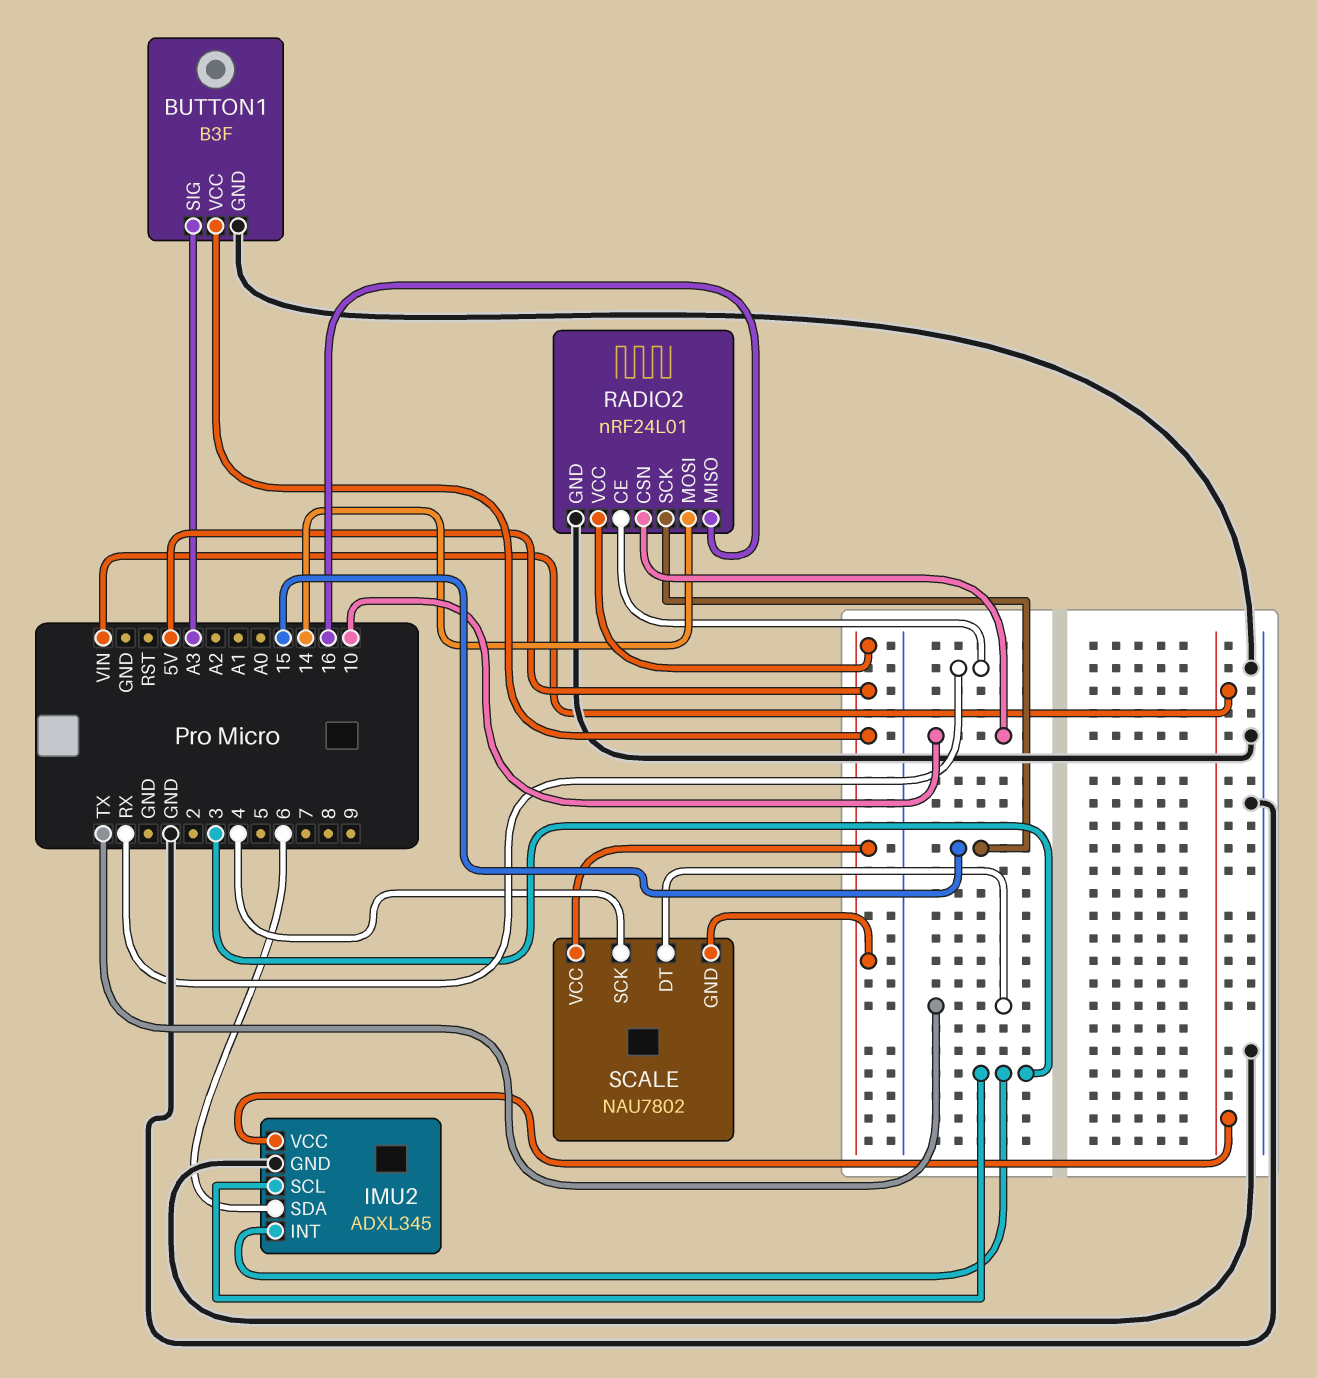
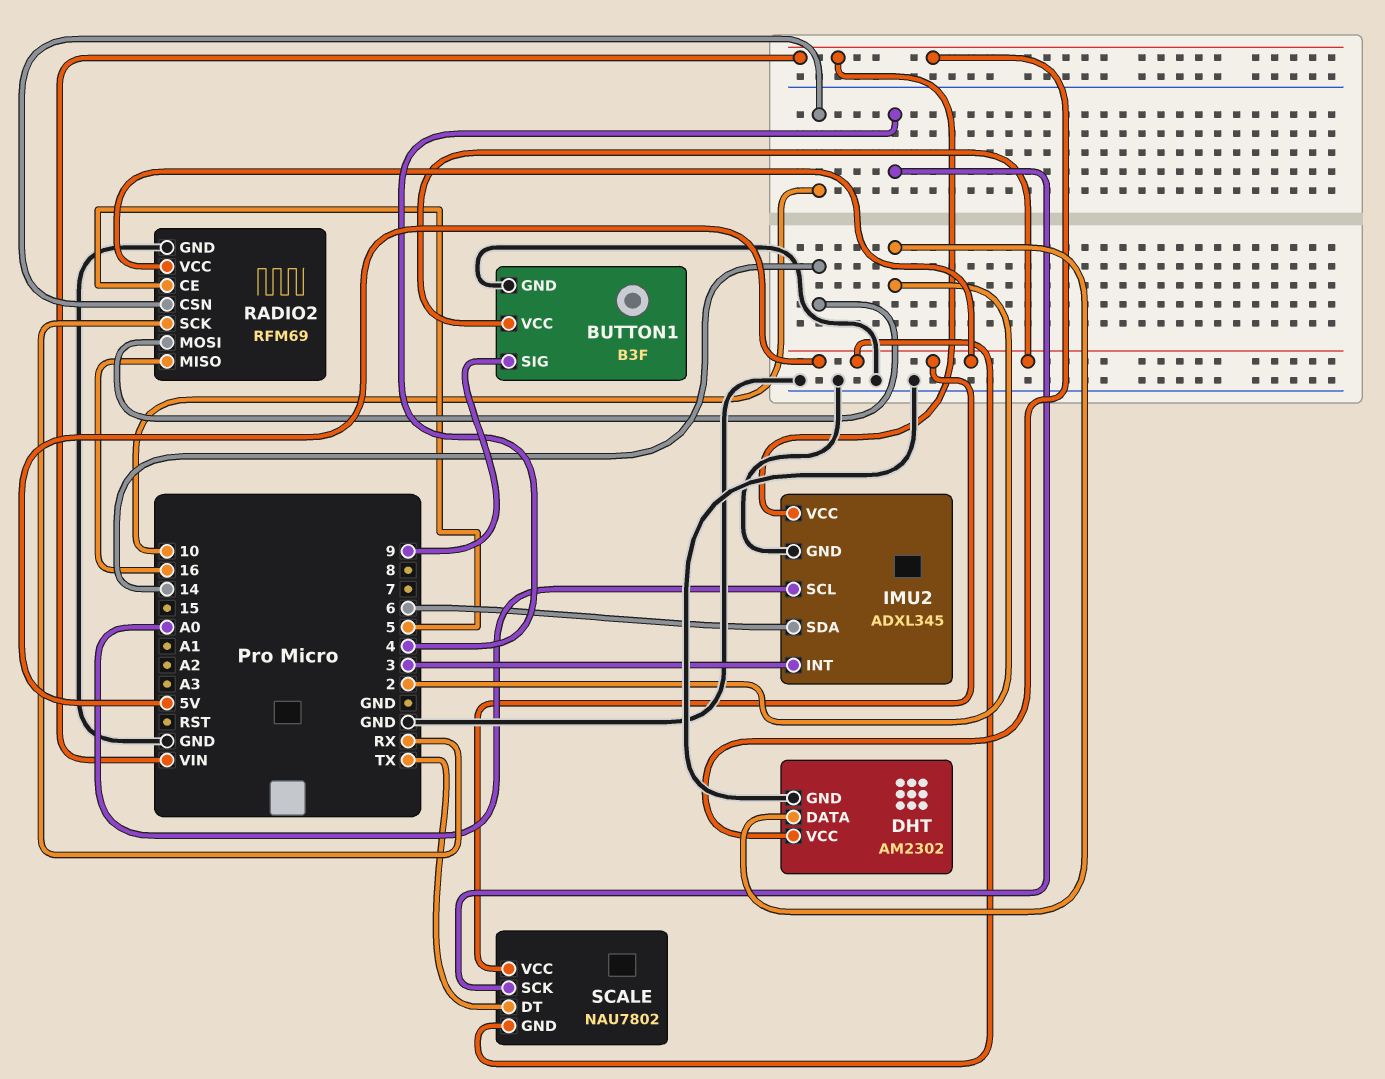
BUTTON1 pin SIG: A3 -> 9
DHT: none -> AM2302
DHT pin DATA: none -> 2
DHT pin GND: none -> GND
DHT pin VCC: none -> VIN
IMU2 pin SCL: 3 -> A0
RADIO2: nRF24L01 -> RFM69
RADIO2 pin CE: RX -> 5
RADIO2 pin SCK: 15 -> RX

